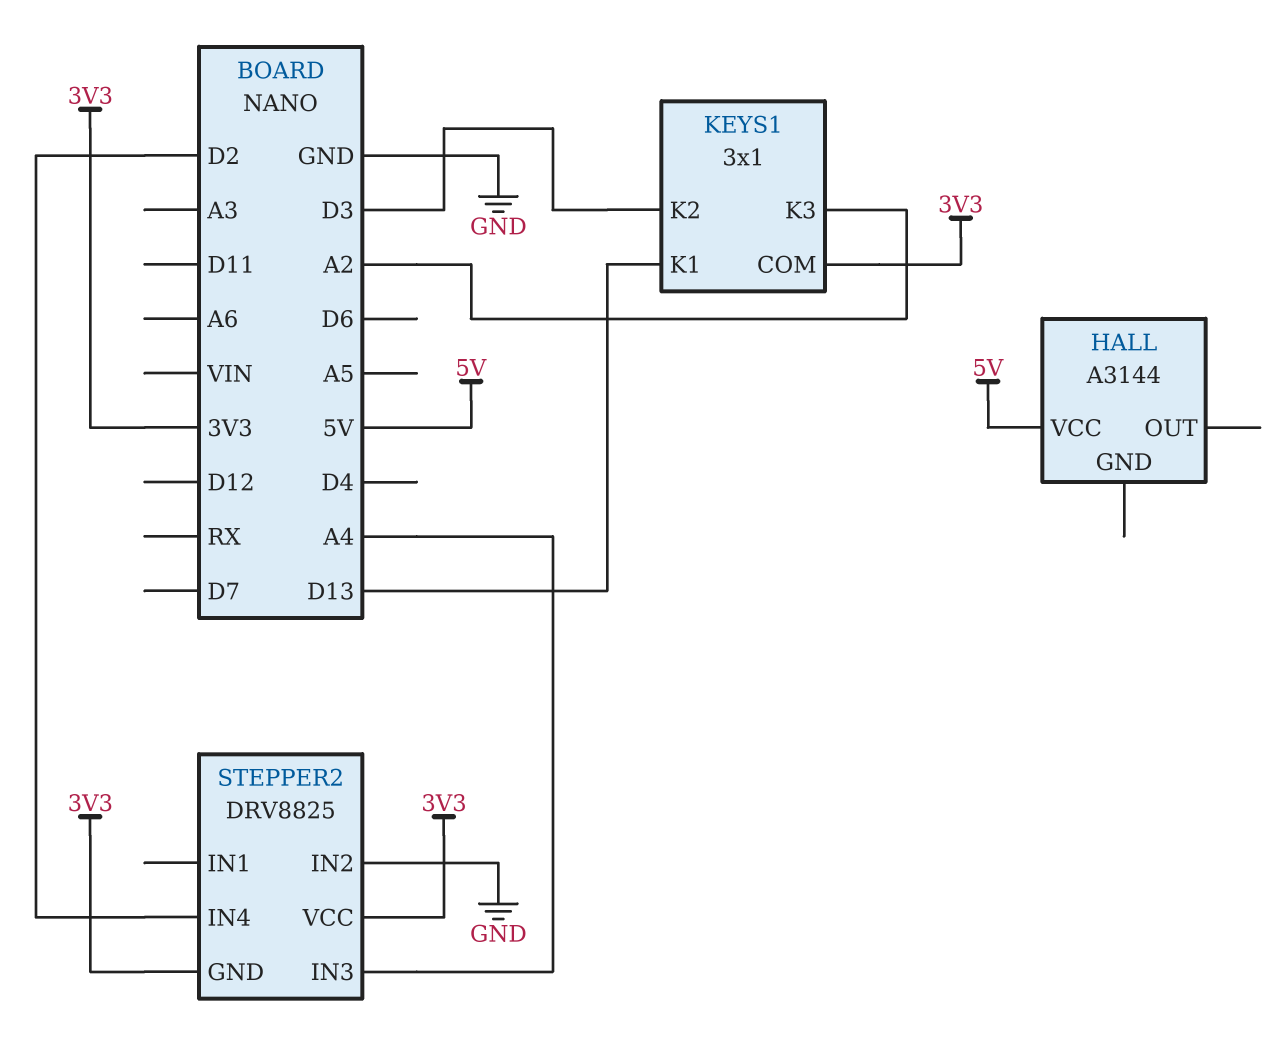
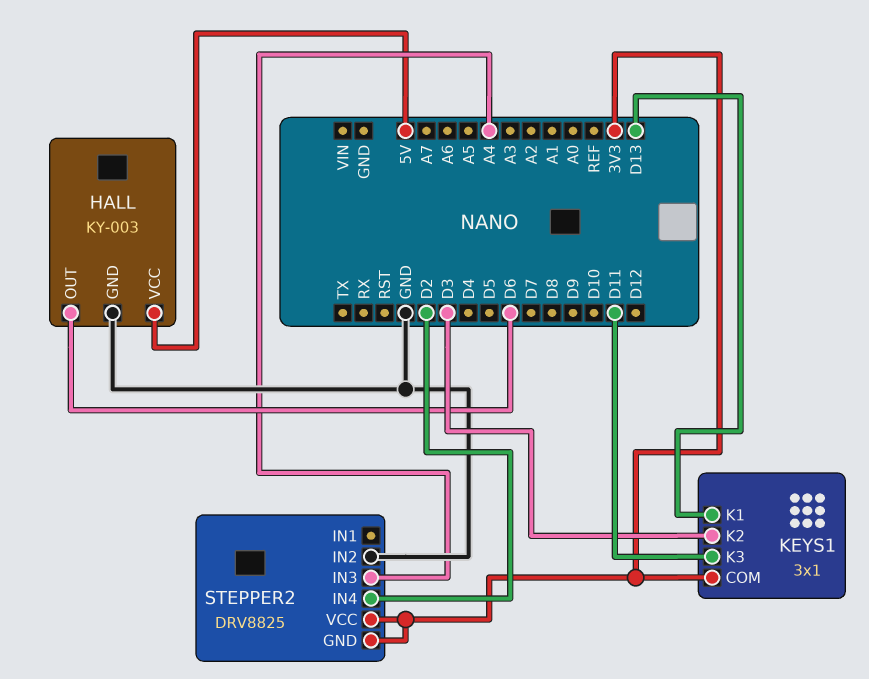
HALL: A3144 -> KY-003
HALL pin GND: none -> GND
HALL pin OUT: none -> D6
KEYS1 pin K3: A2 -> D11

